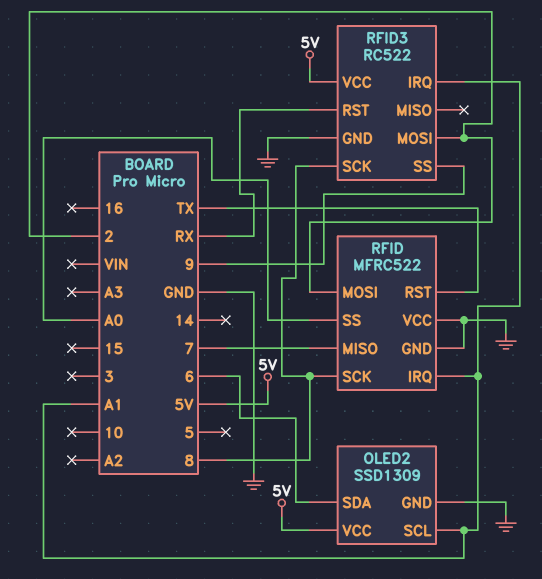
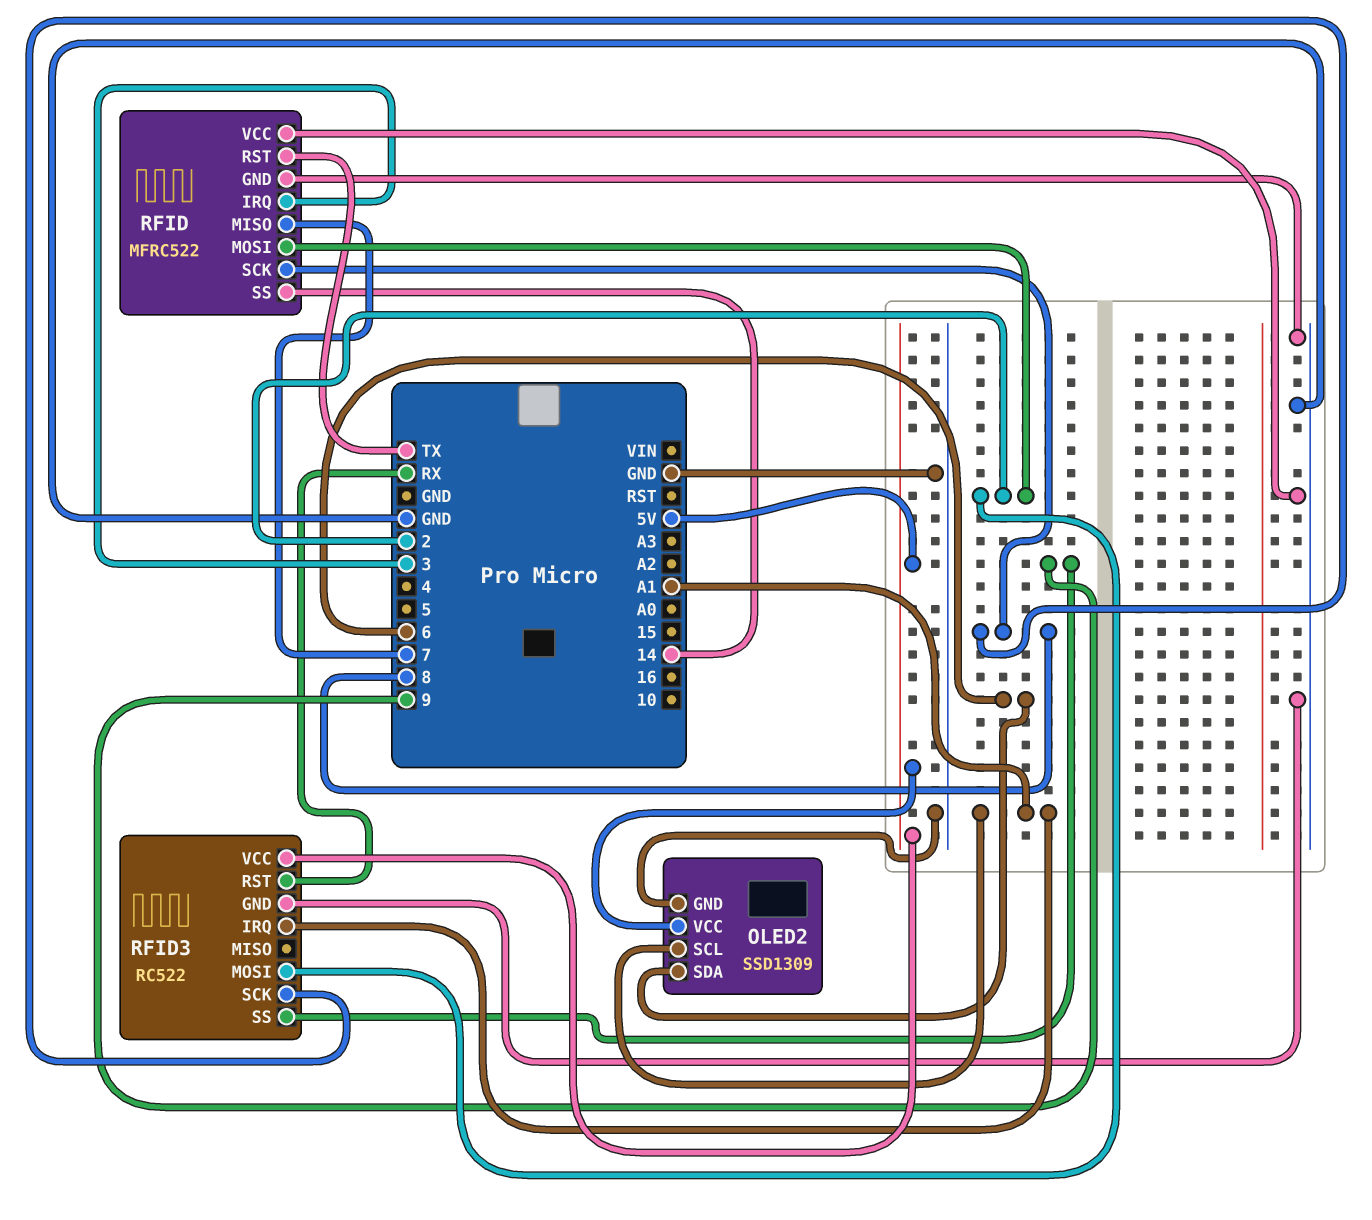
RFID pin IRQ: A1 -> 3
RFID pin SS: A0 -> 14

